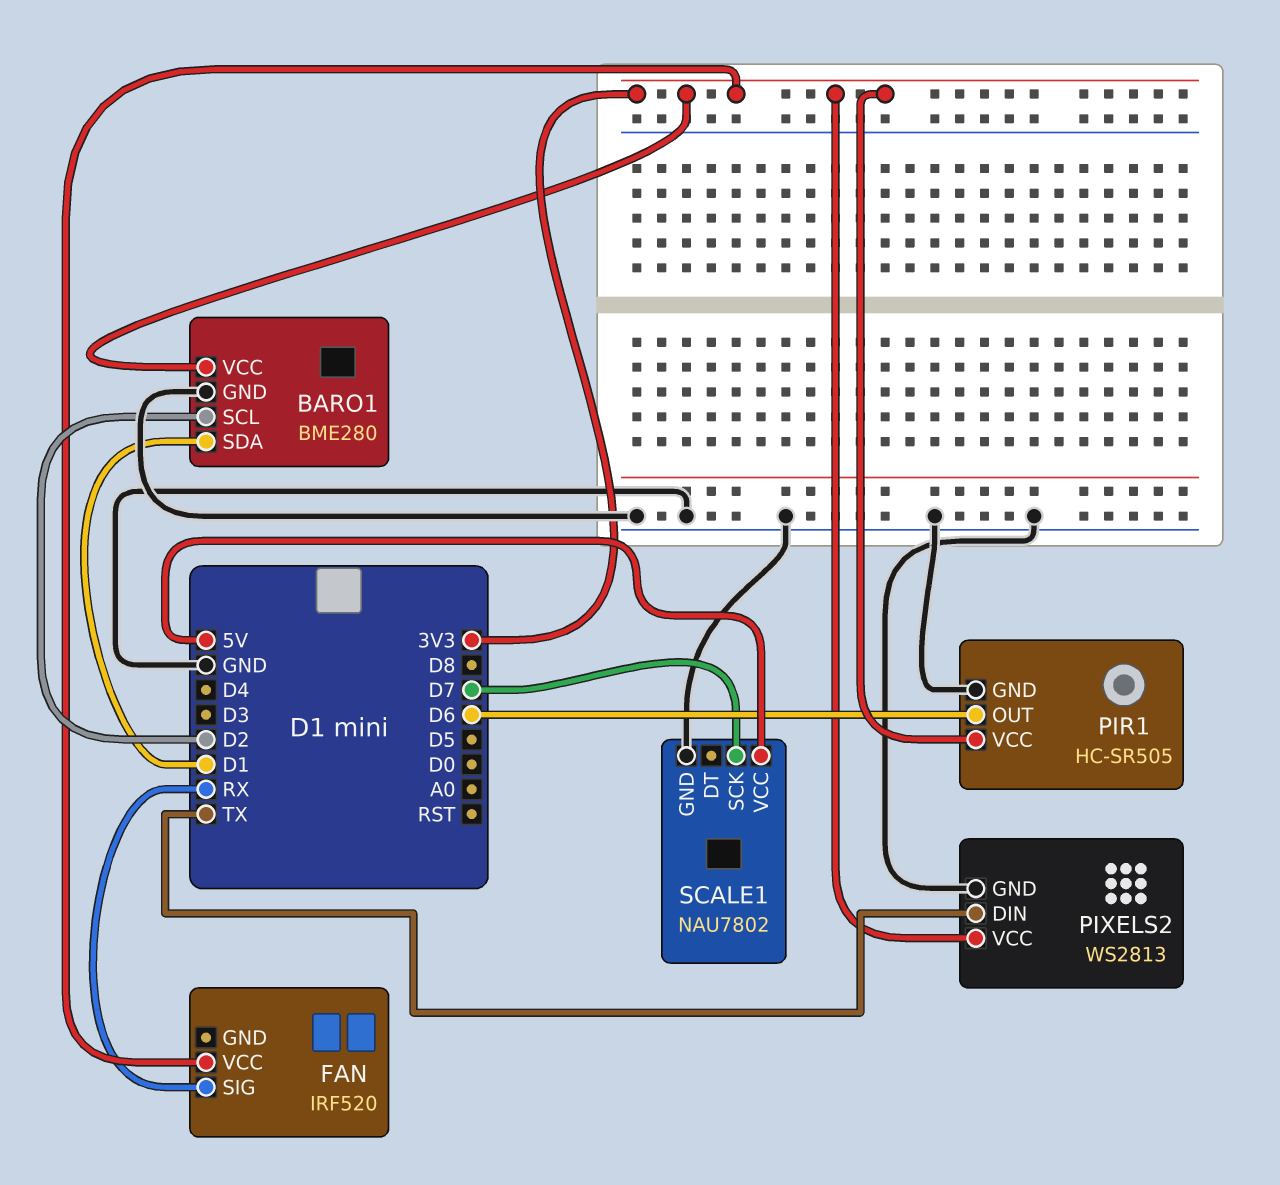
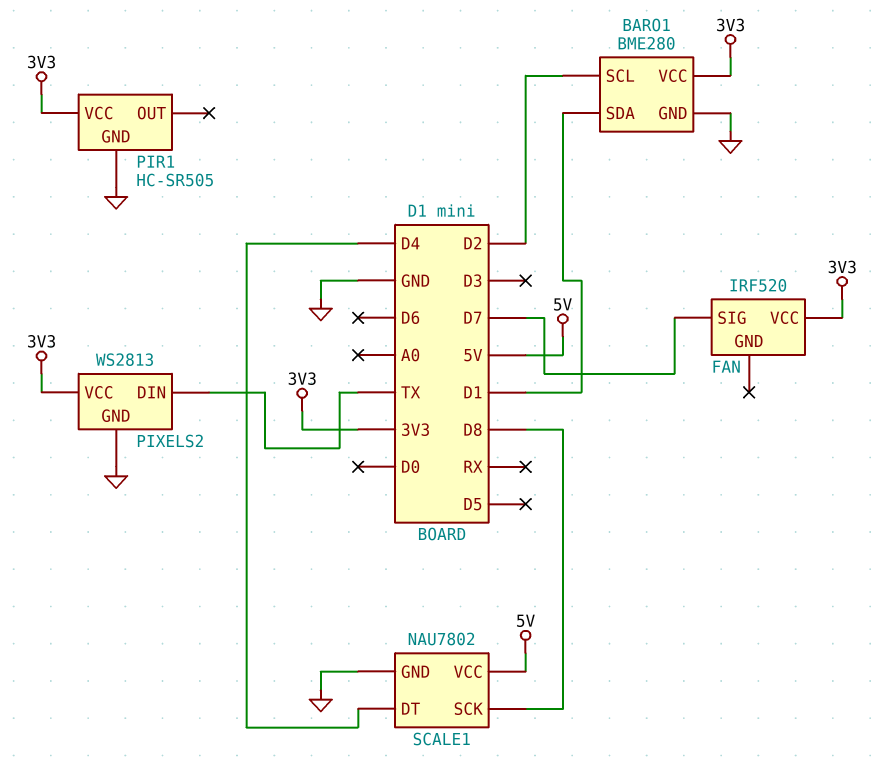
FAN pin SIG: RX -> D7
PIR1 pin OUT: D6 -> none
SCALE1 pin DT: none -> D4
SCALE1 pin SCK: D7 -> D8

